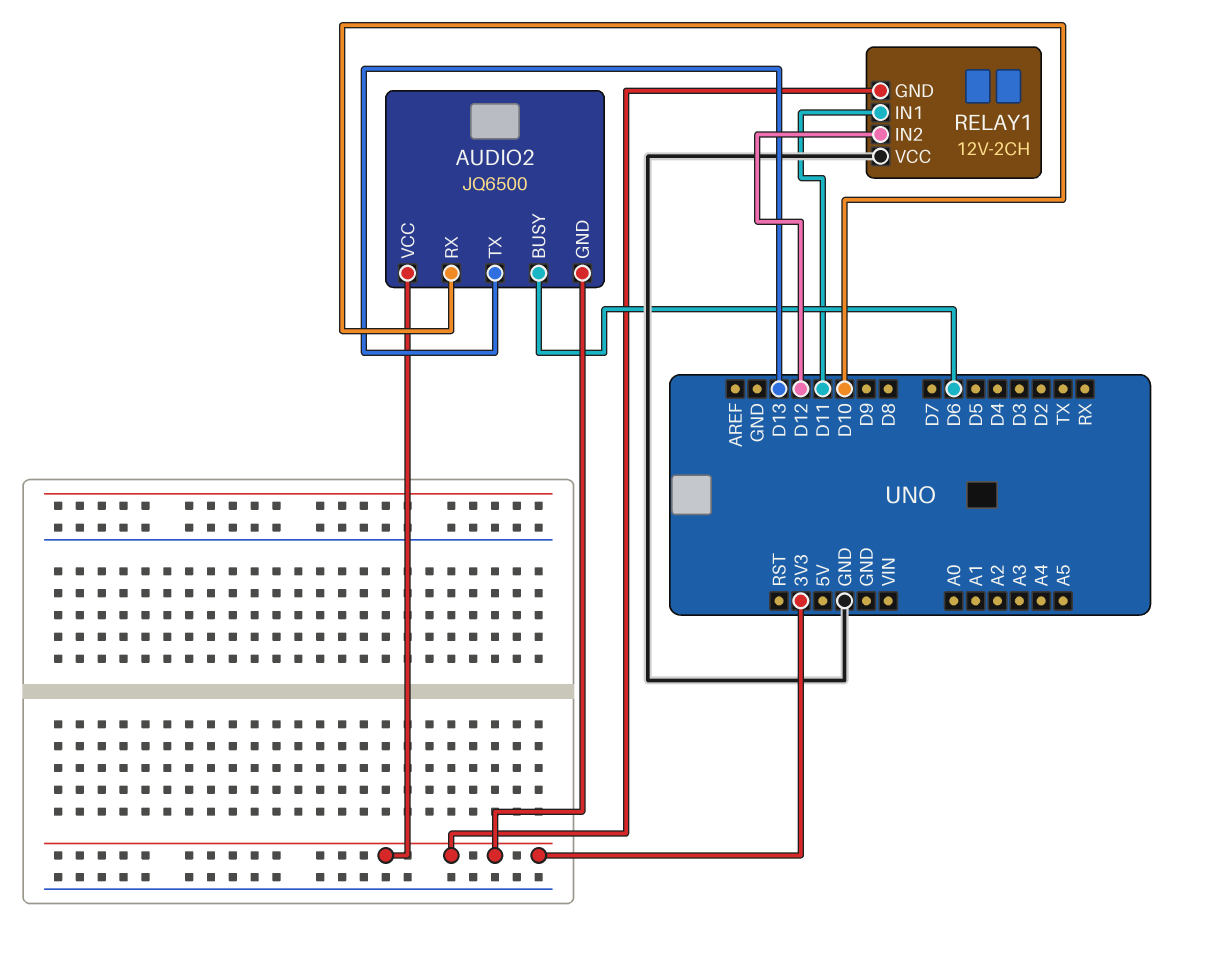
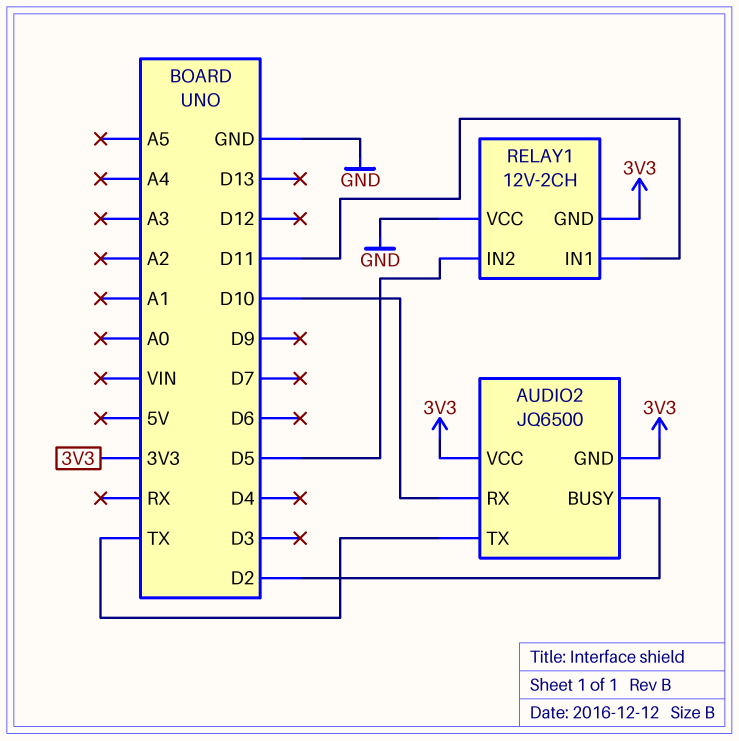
AUDIO2 pin BUSY: D6 -> D2
AUDIO2 pin TX: D13 -> TX
RELAY1 pin IN2: D12 -> D5

